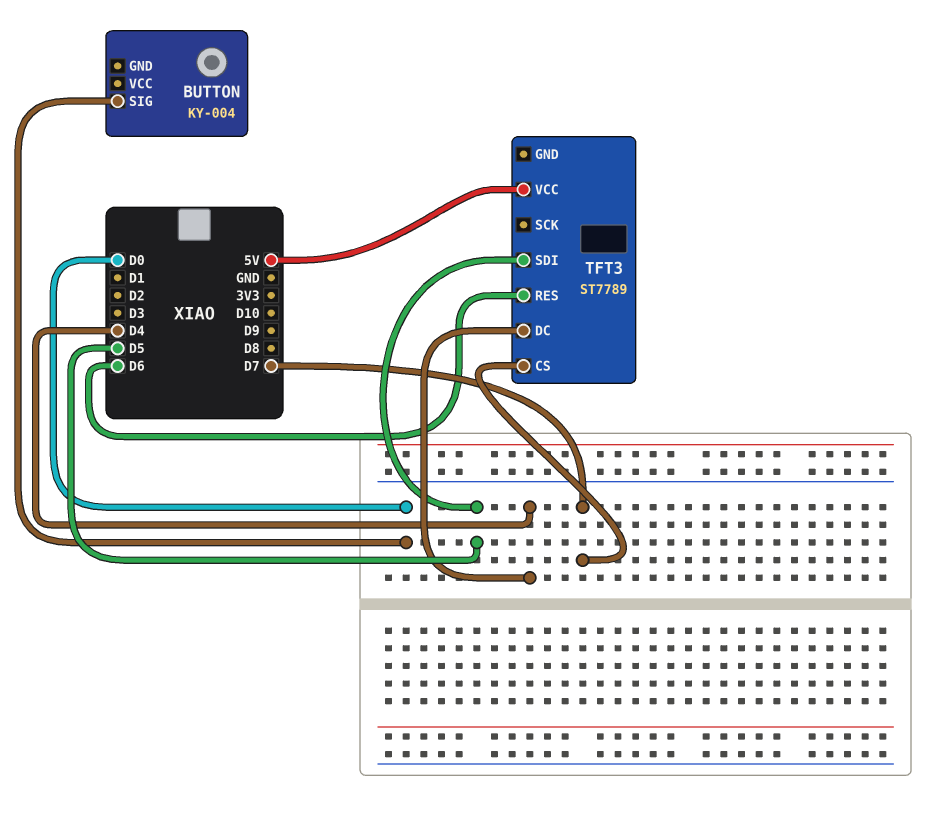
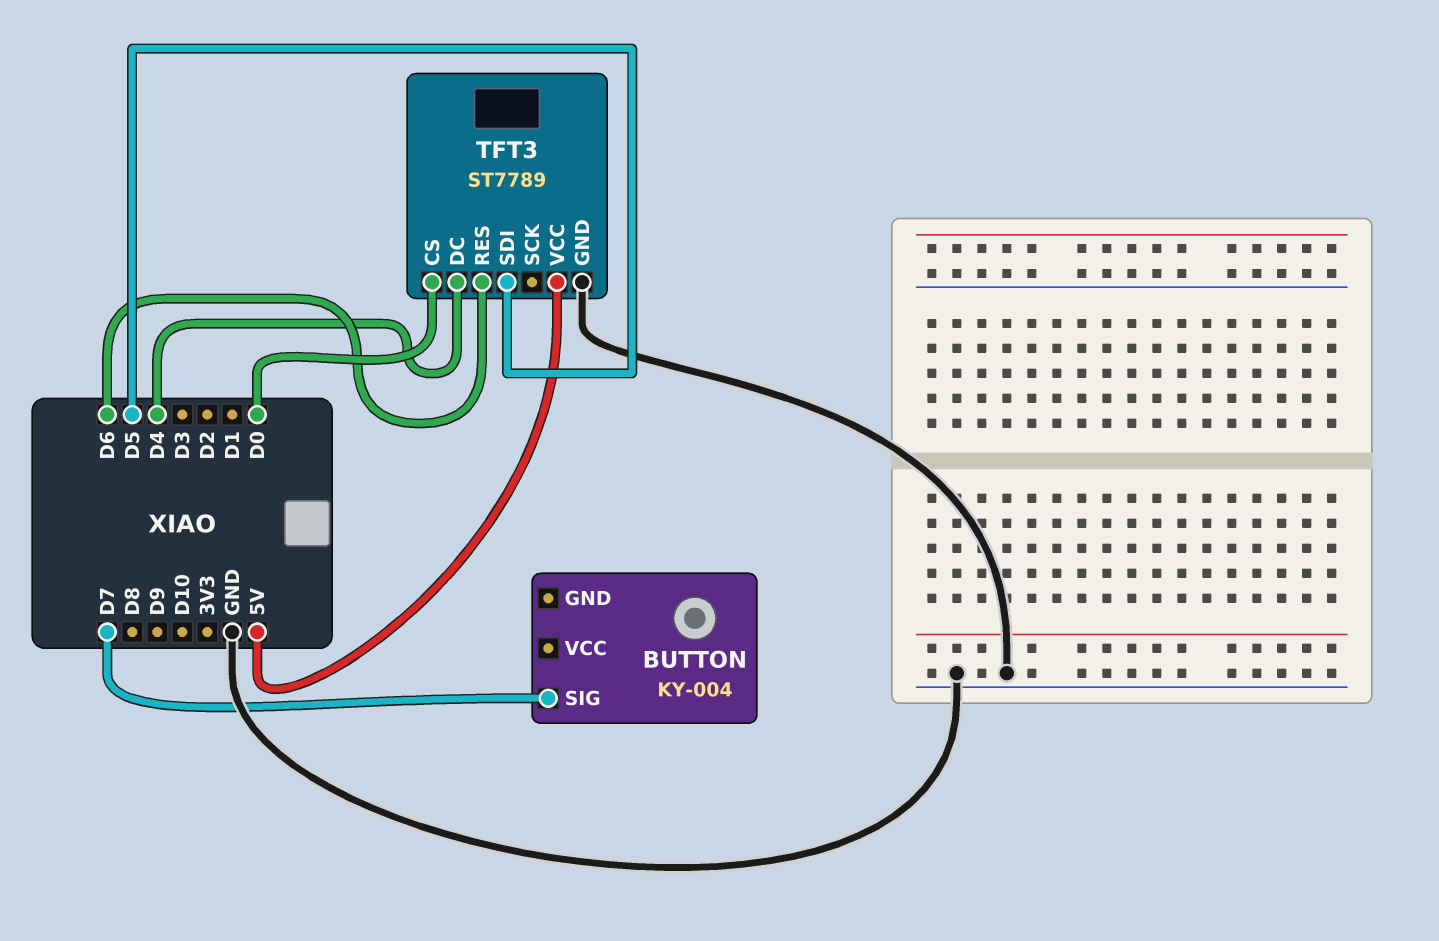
BUTTON pin SIG: D0 -> D7
TFT3 pin CS: D7 -> D0
TFT3 pin GND: none -> GND

